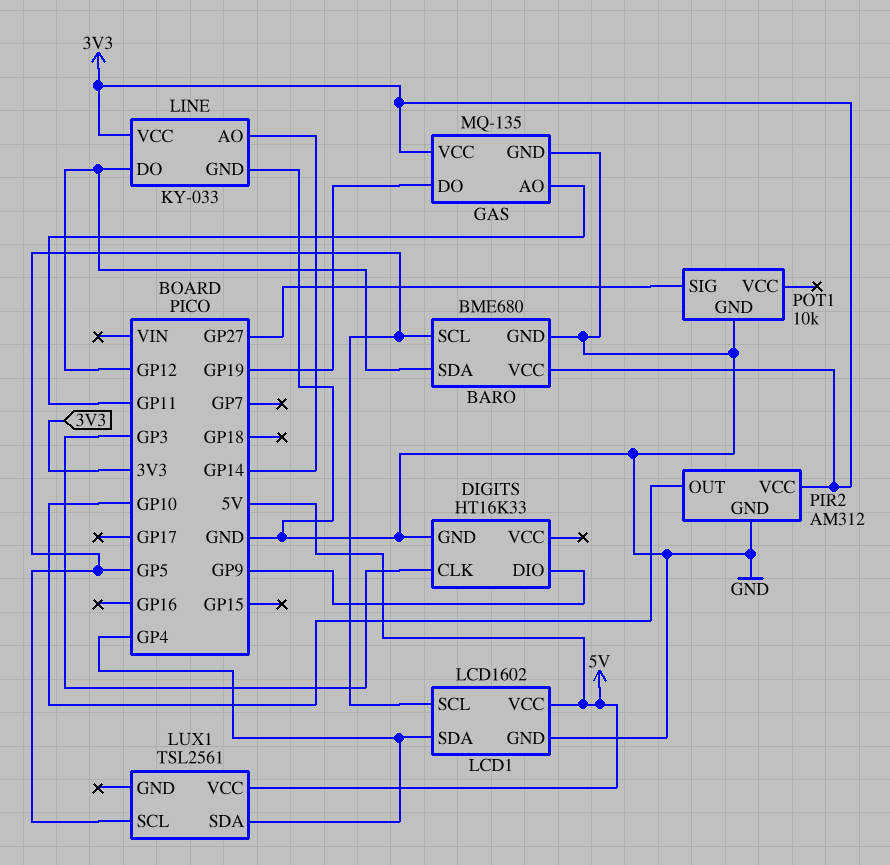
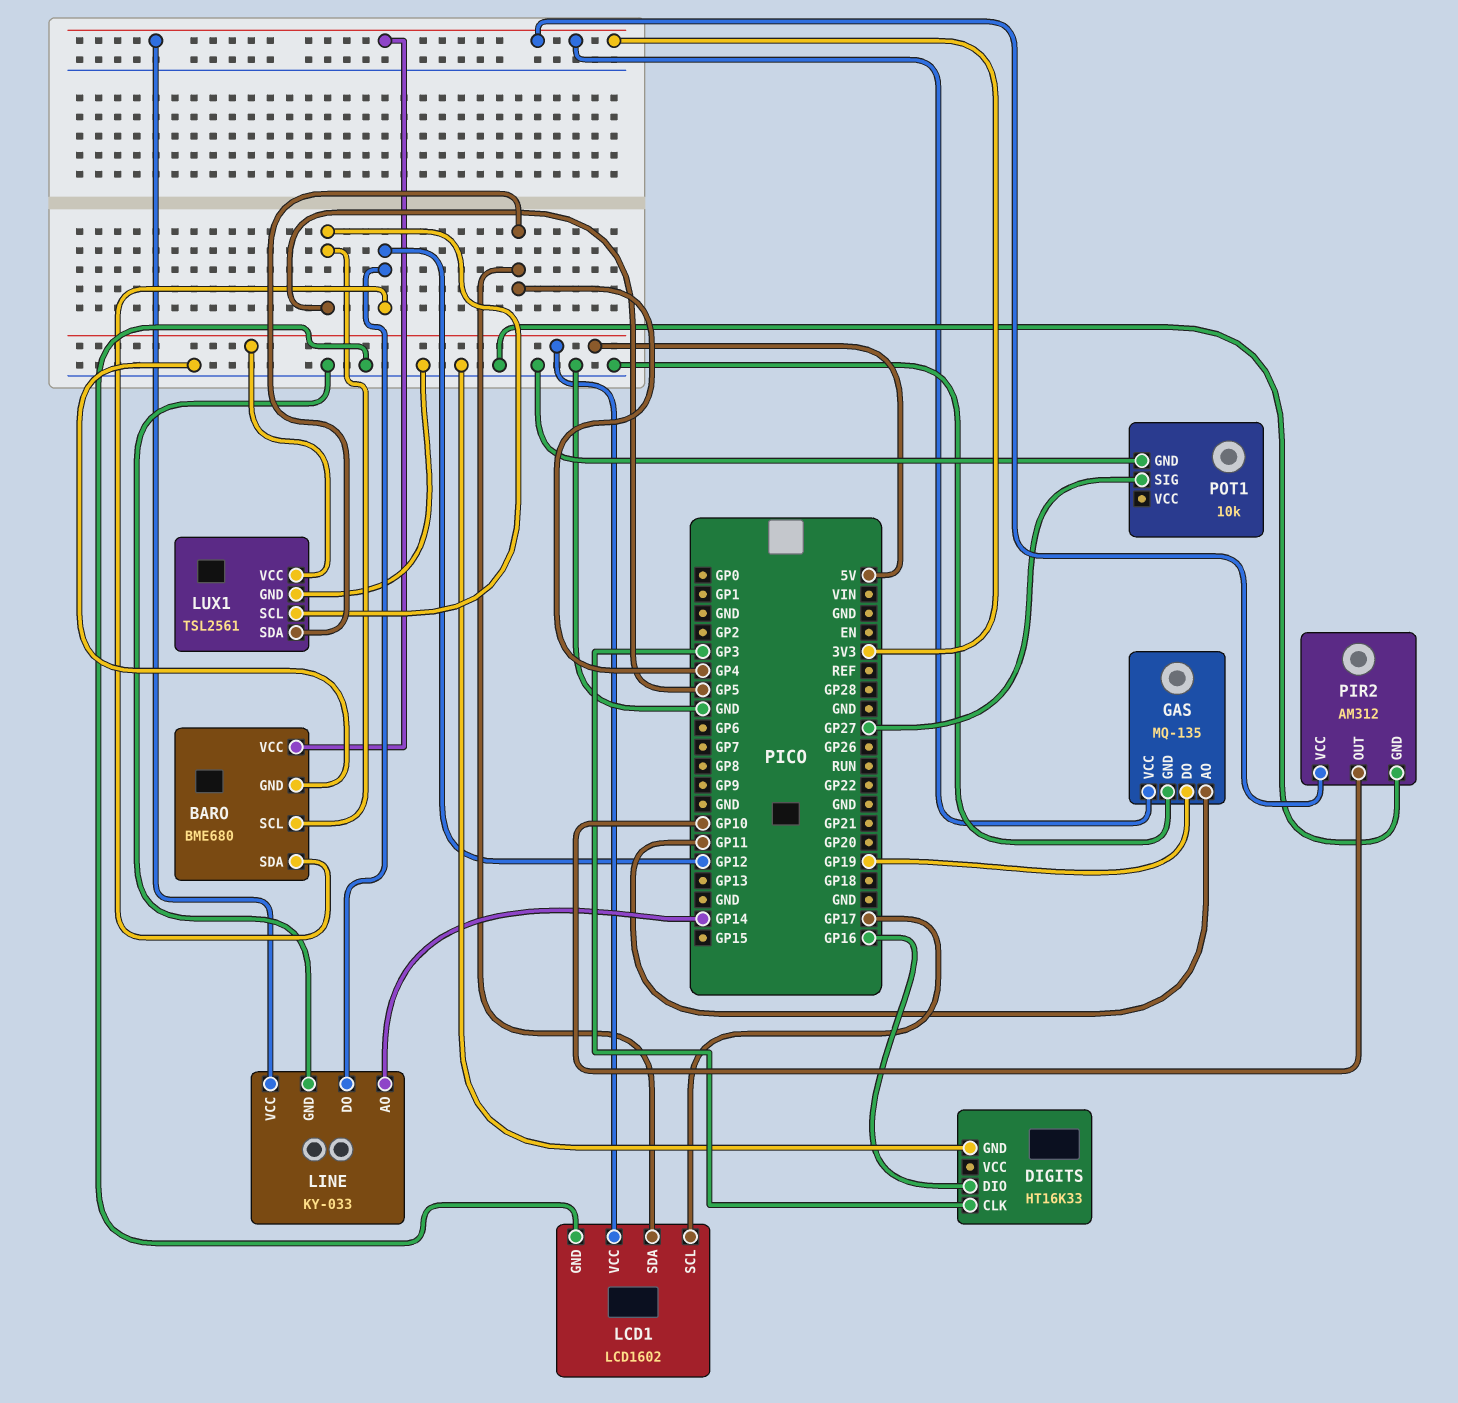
DIGITS pin DIO: GP9 -> GP16
LCD1 pin SCL: GP5 -> GP17
LUX1 pin GND: none -> GND

